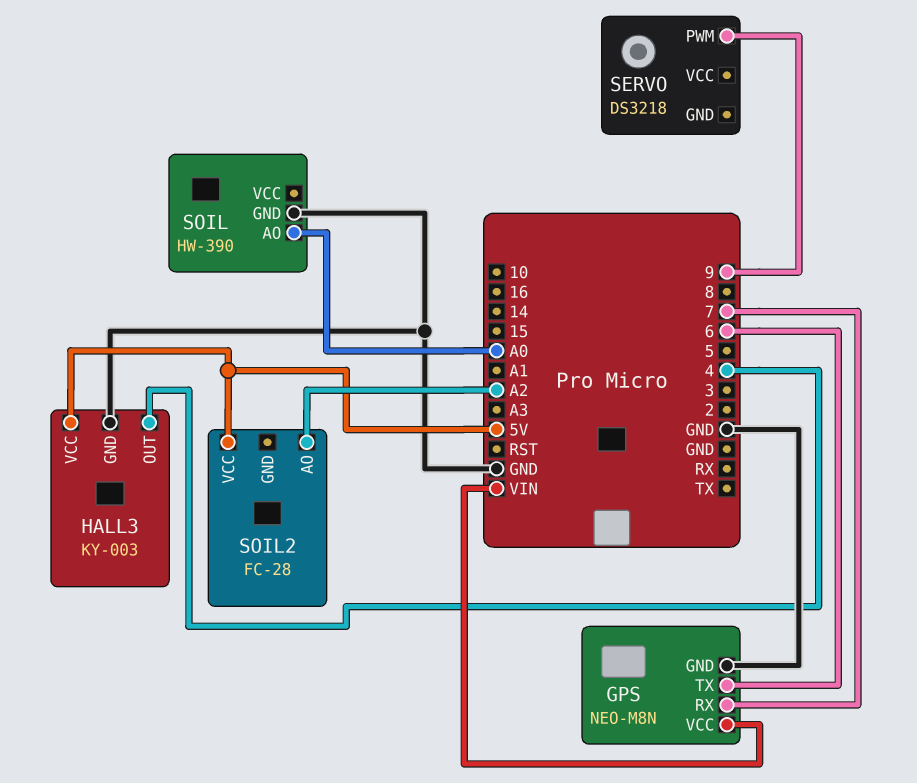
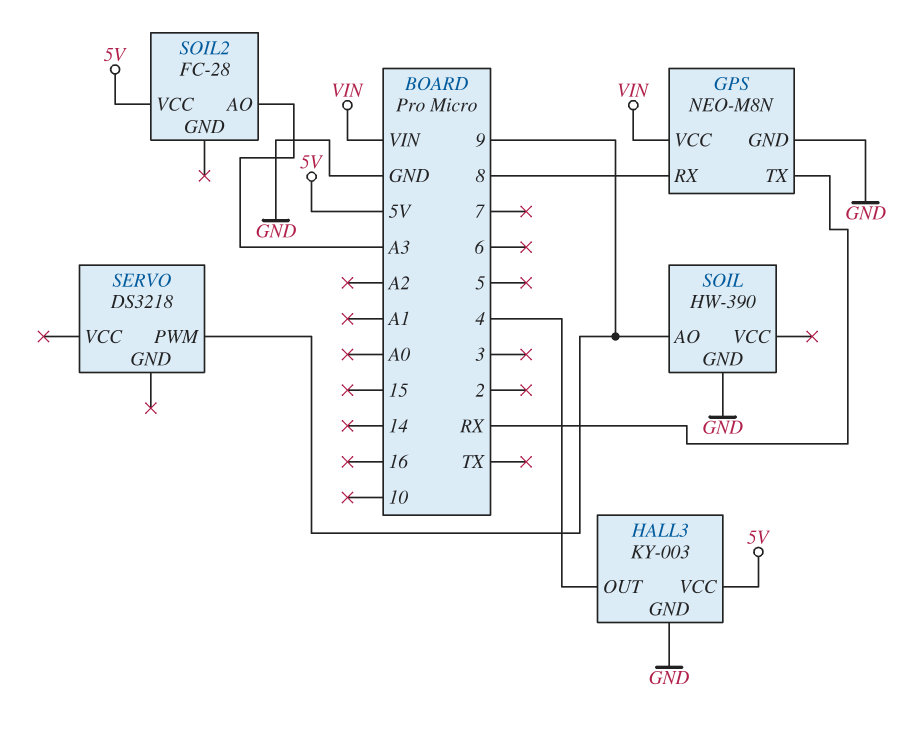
GPS pin RX: 7 -> 8
GPS pin TX: 6 -> RX
SOIL pin AO: A0 -> 9
SOIL2 pin AO: A2 -> A3

